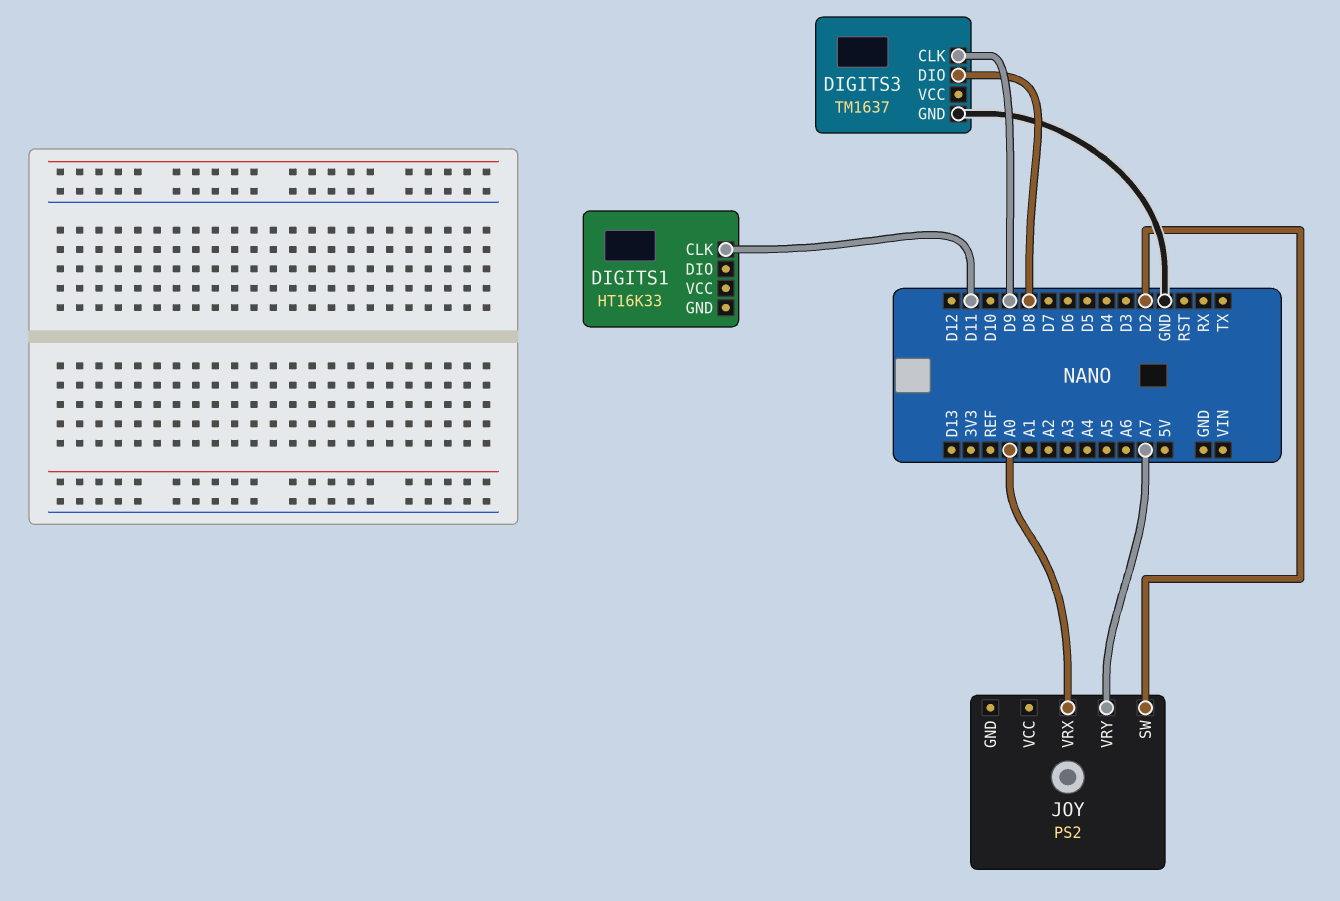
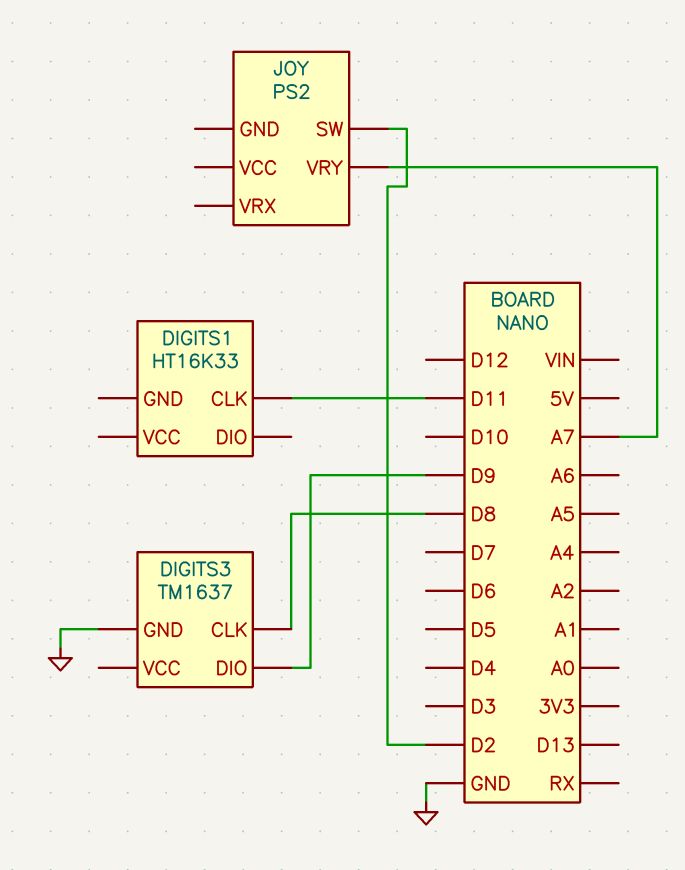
DIGITS3 pin CLK: D9 -> D8
DIGITS3 pin DIO: D8 -> D9
JOY pin VRX: A0 -> none

